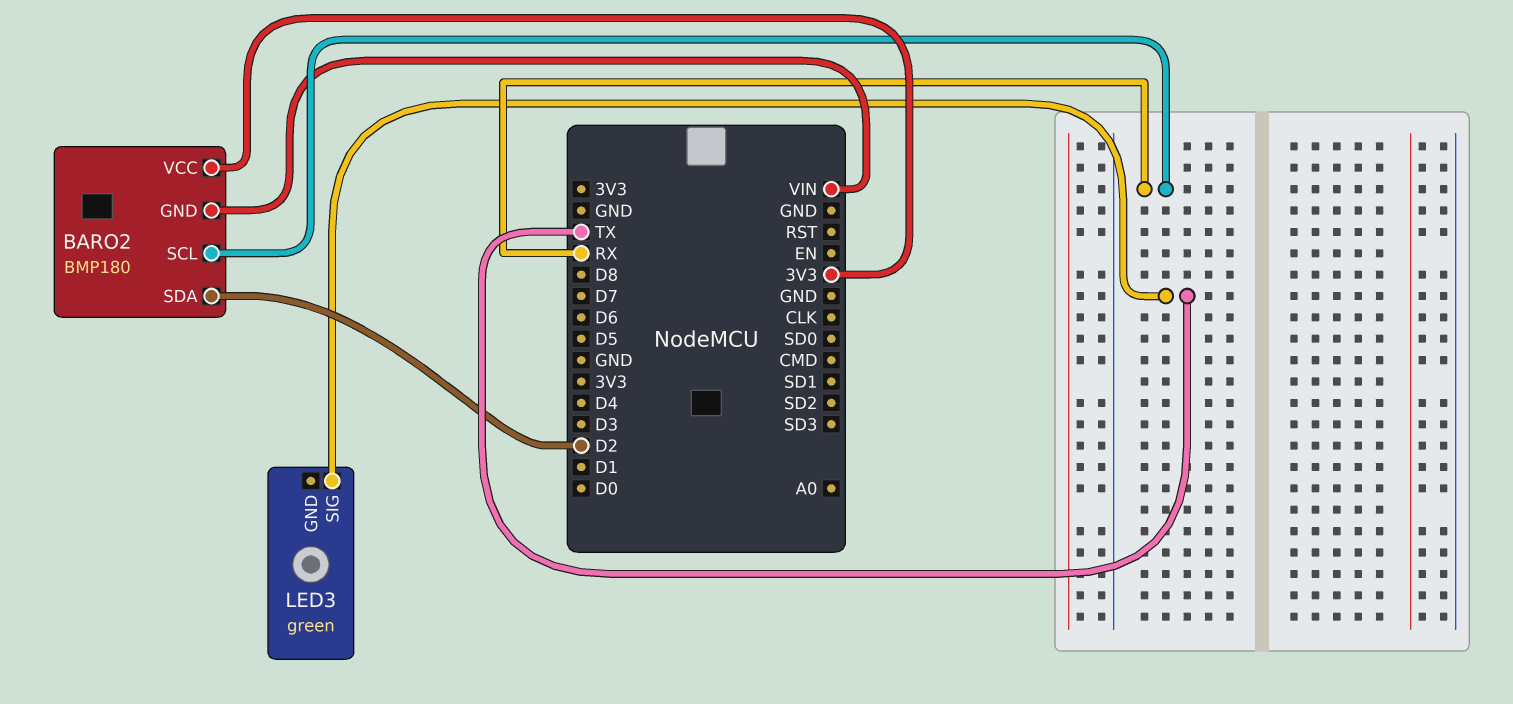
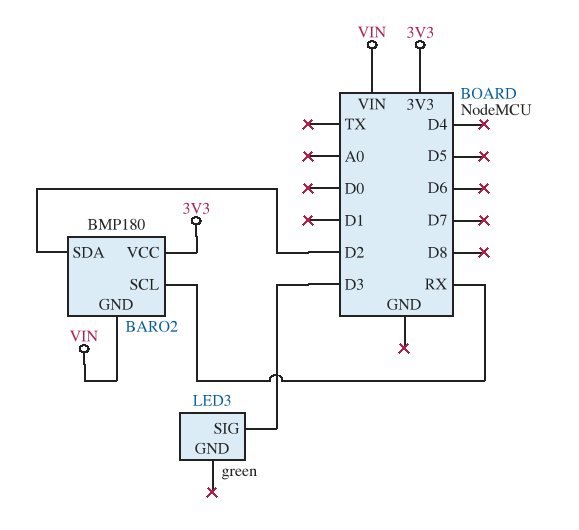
LED3 pin SIG: TX -> D3

